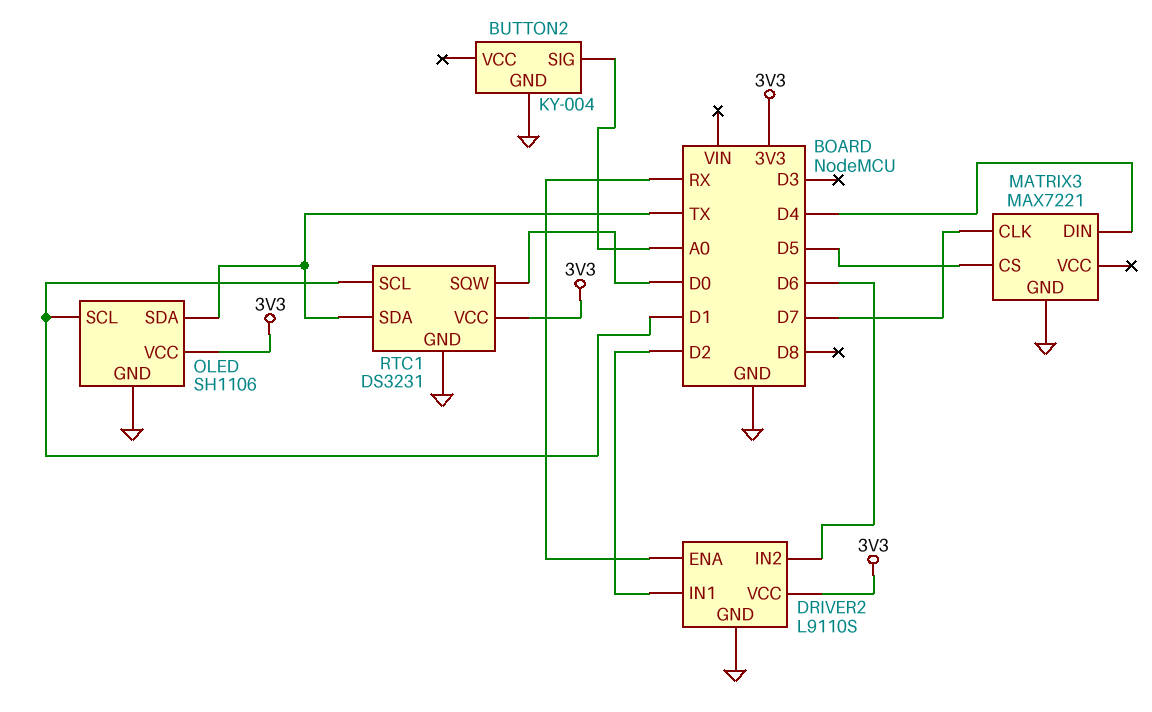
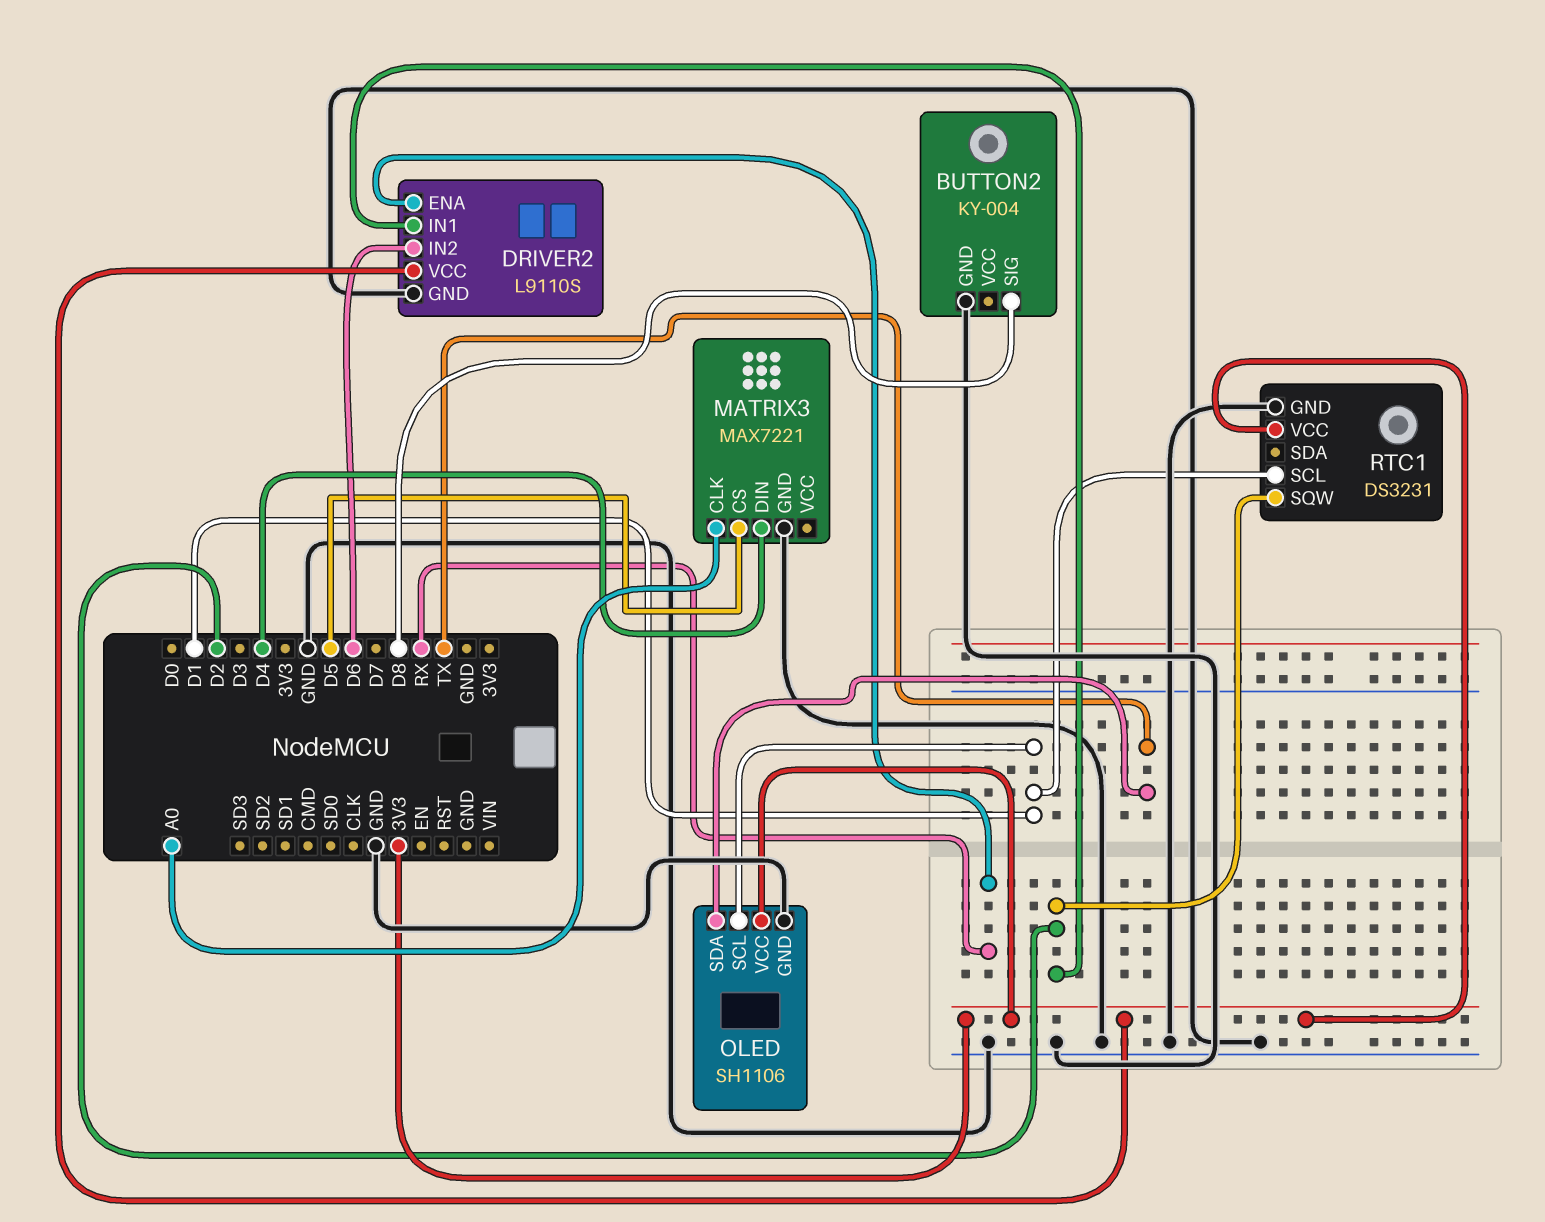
BUTTON2 pin SIG: A0 -> D8
MATRIX3 pin CLK: D7 -> A0
RTC1 pin SDA: TX -> none
RTC1 pin SQW: D0 -> D2

